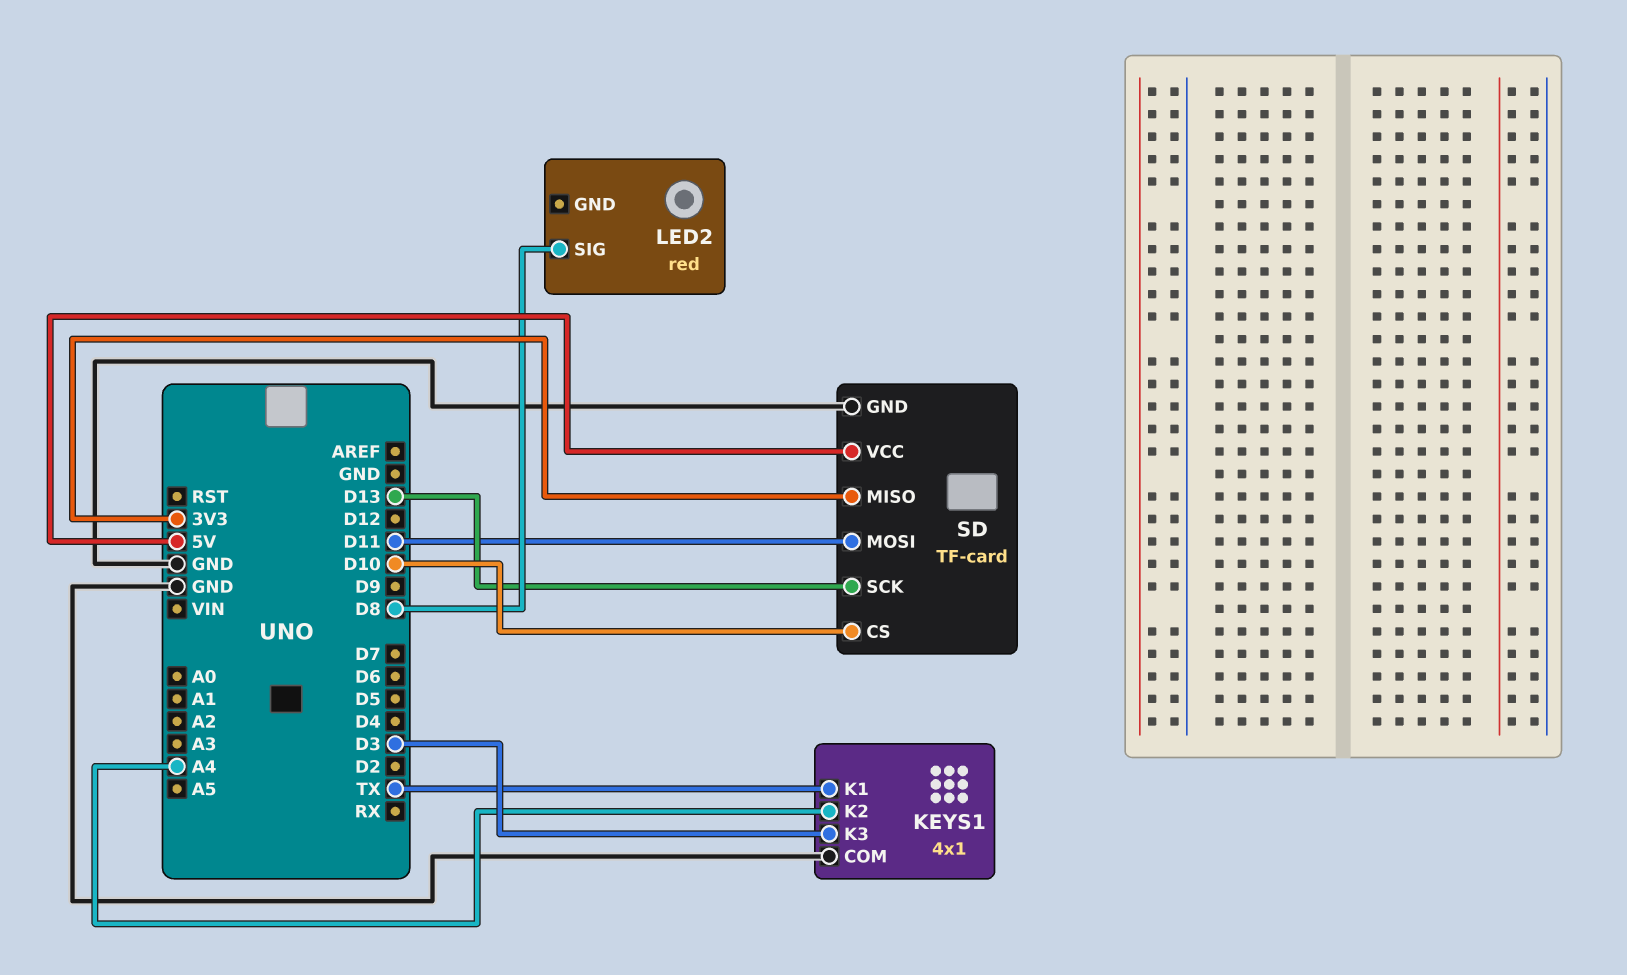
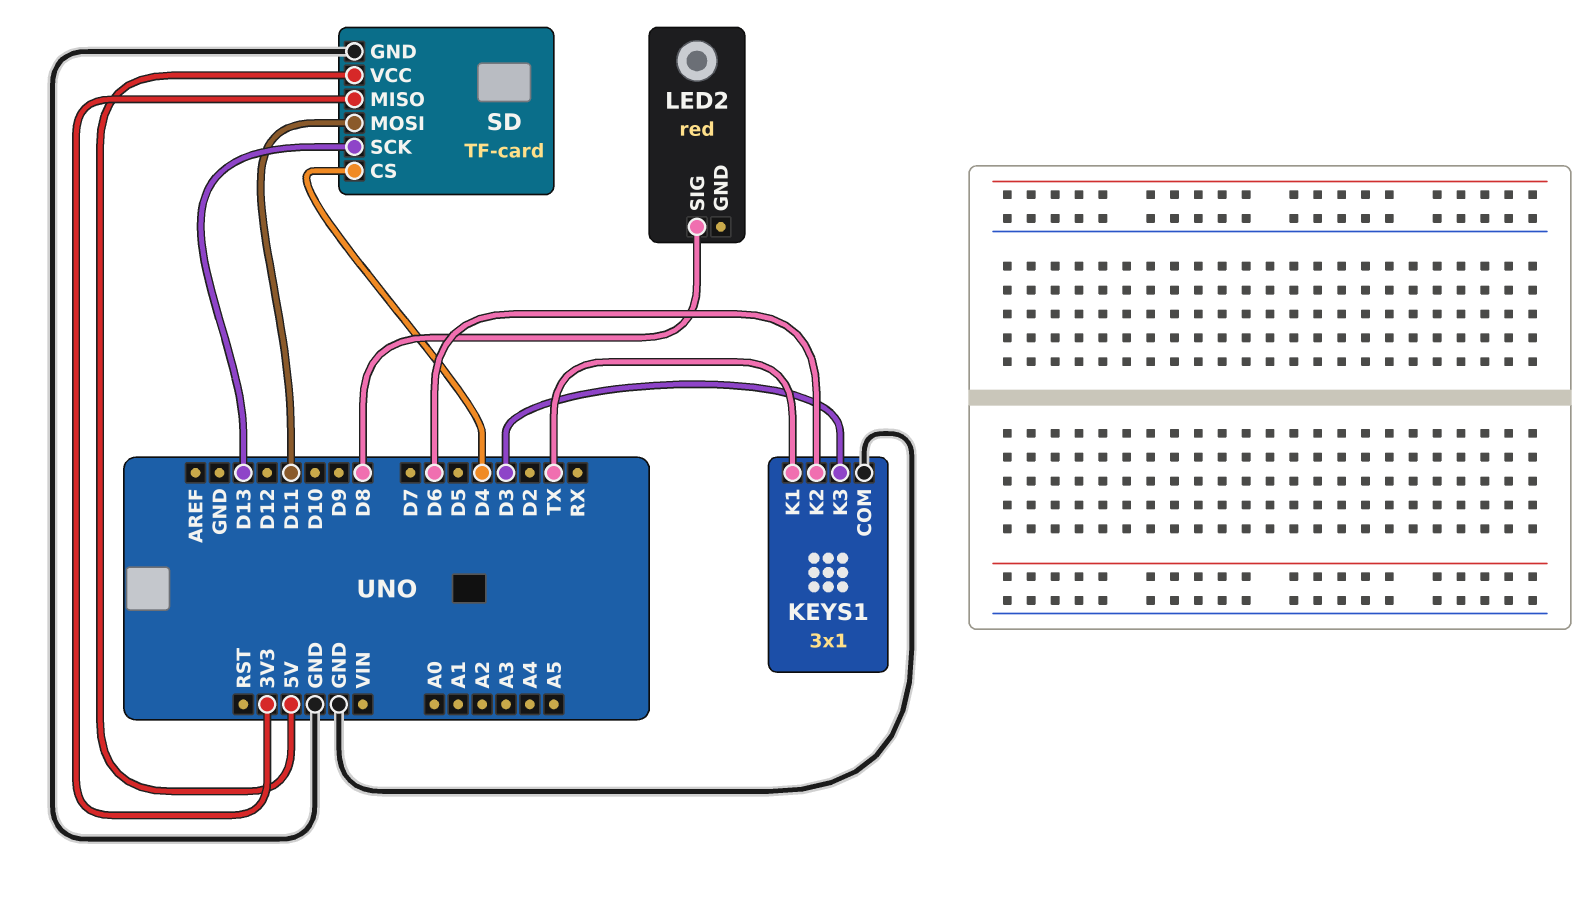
KEYS1: 4x1 -> 3x1
KEYS1 pin K2: A4 -> D6
SD pin CS: D10 -> D4

